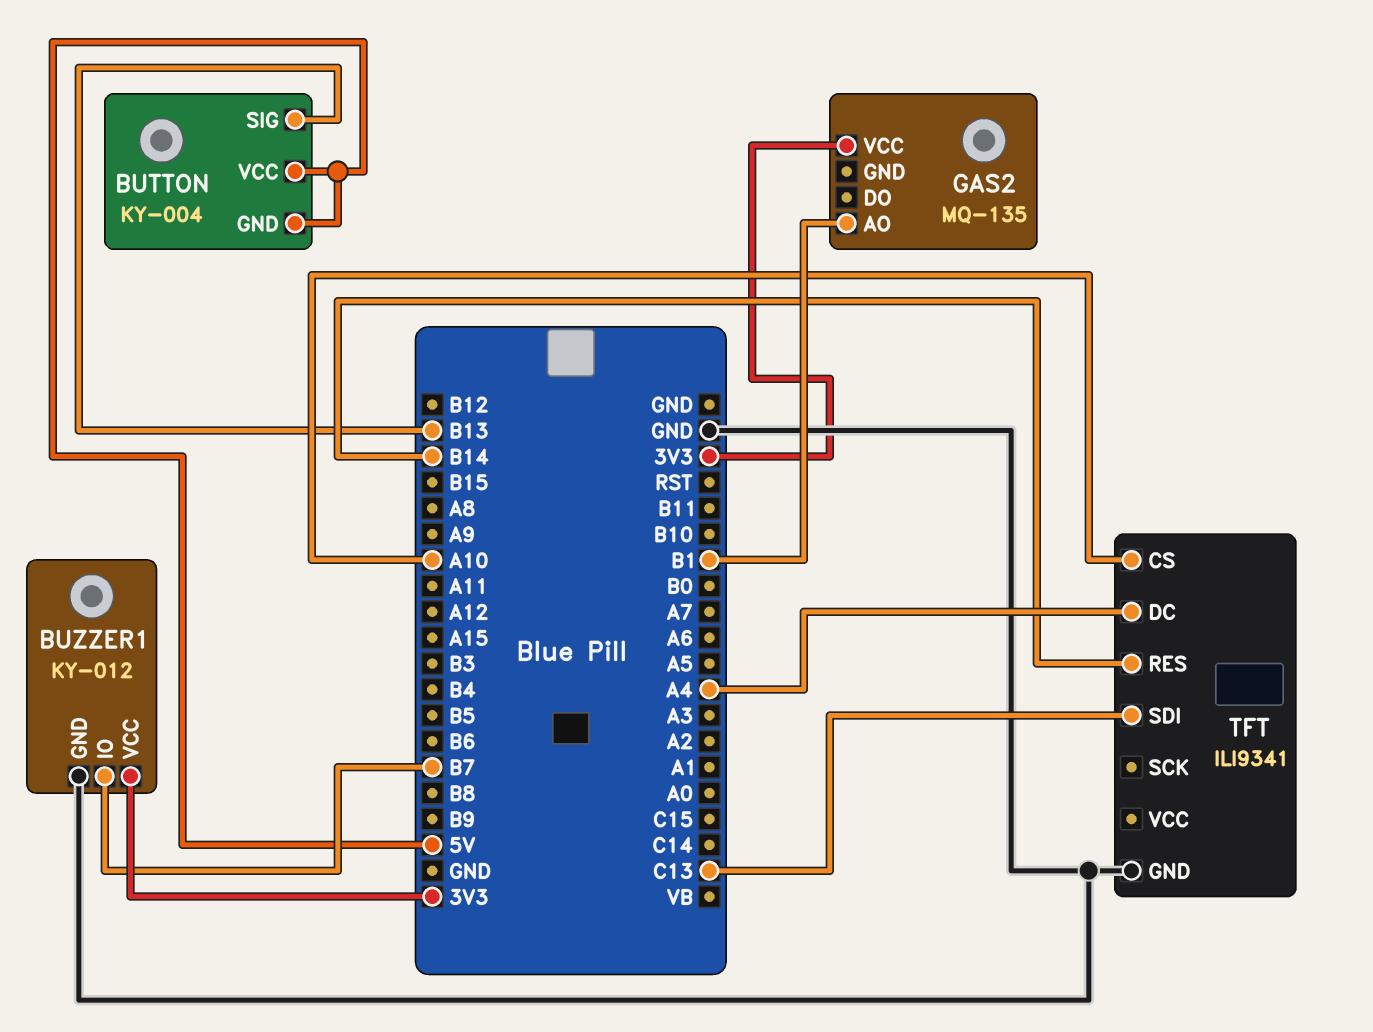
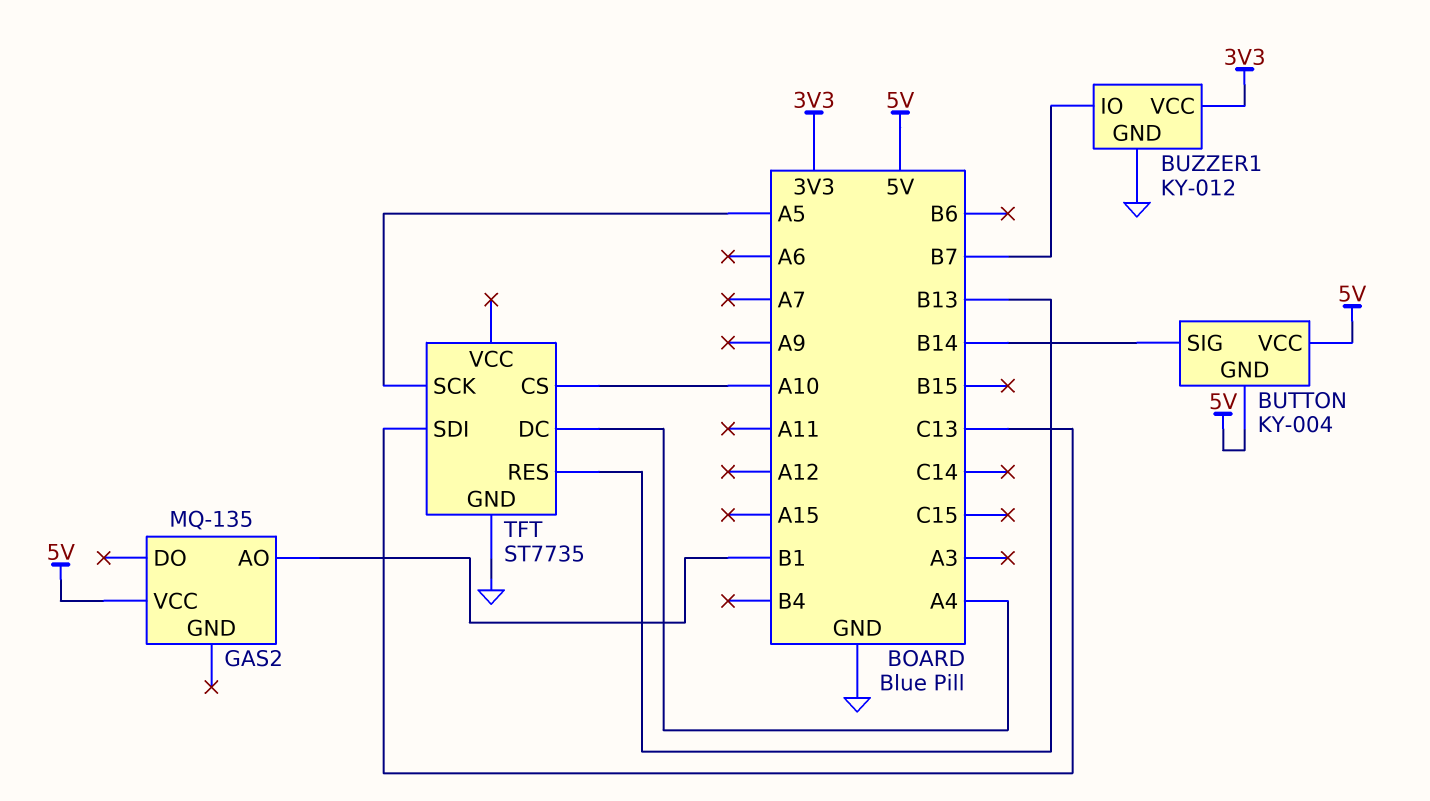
BUTTON pin SIG: B13 -> B14
GAS2 pin VCC: 3V3 -> 5V
TFT: ILI9341 -> ST7735
TFT pin RES: B14 -> B13
TFT pin SCK: none -> A5

